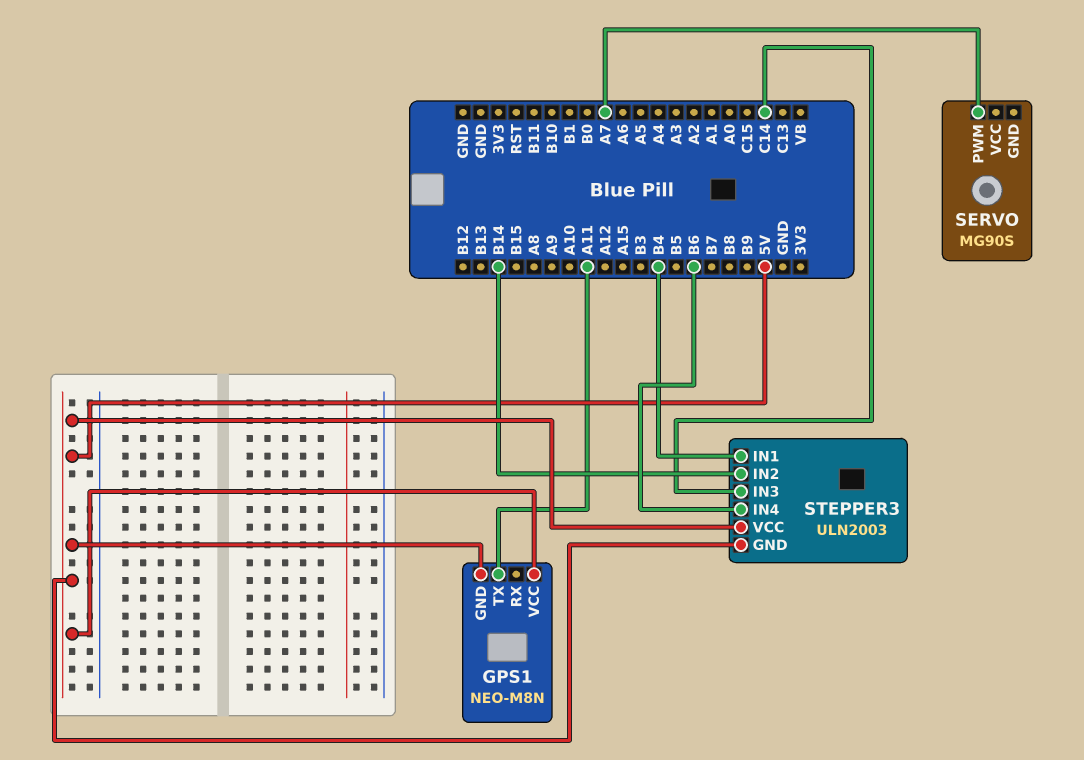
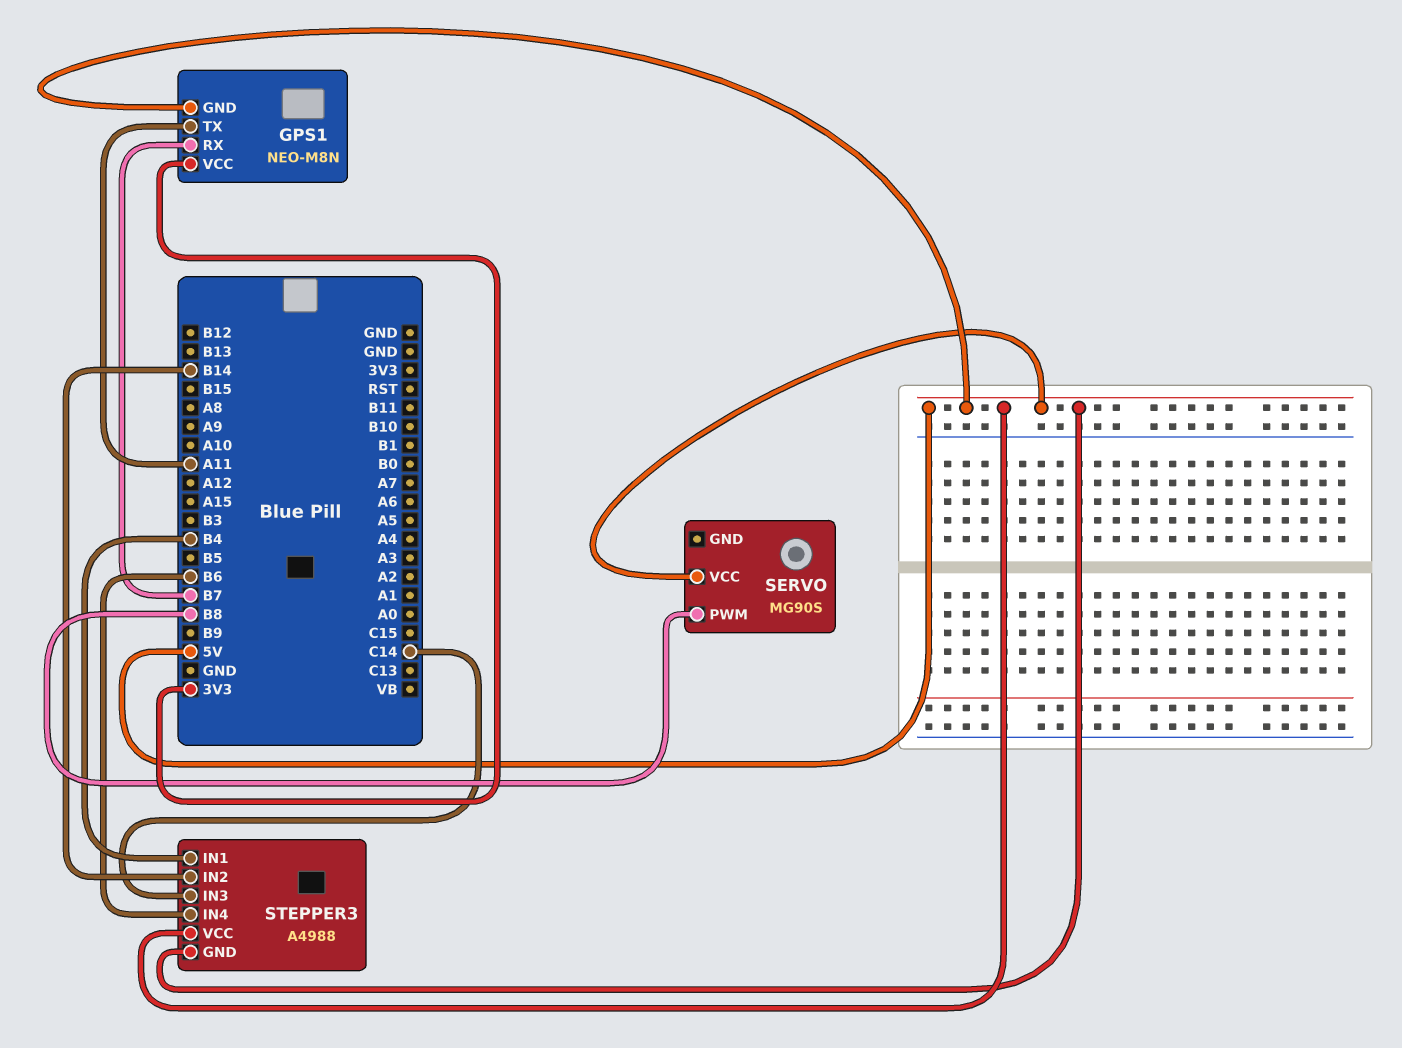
GPS1 pin RX: none -> B7
GPS1 pin VCC: 5V -> 3V3
SERVO pin PWM: A7 -> B8
SERVO pin VCC: none -> 5V
STEPPER3: ULN2003 -> A4988

